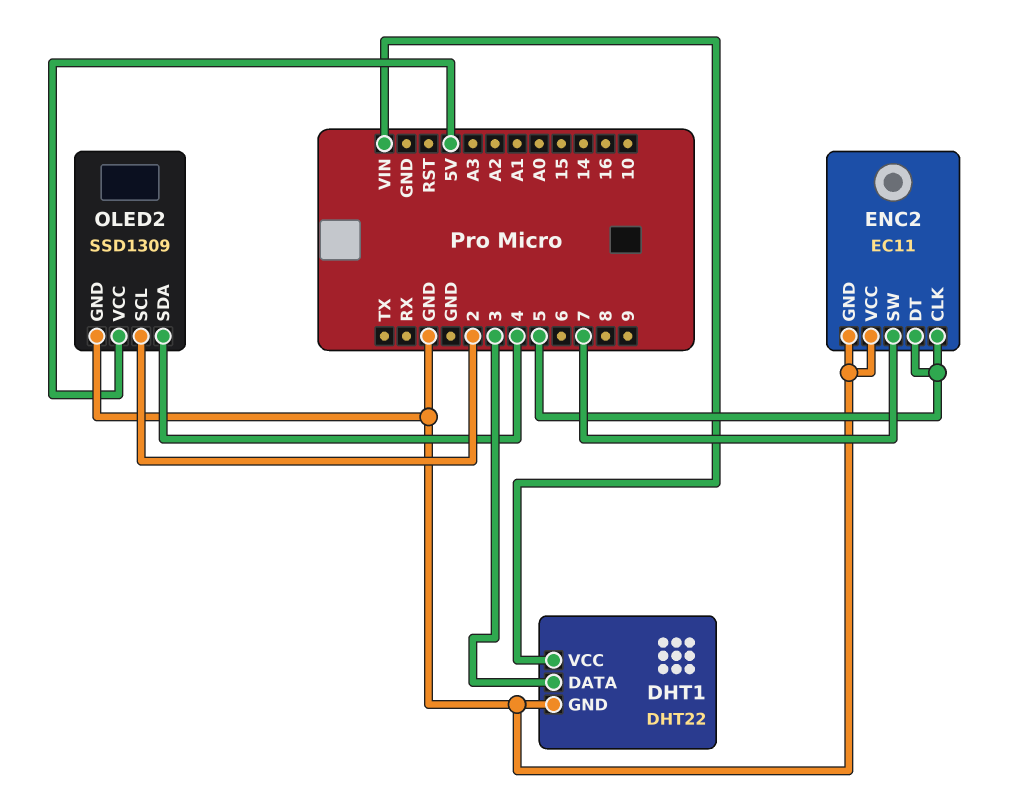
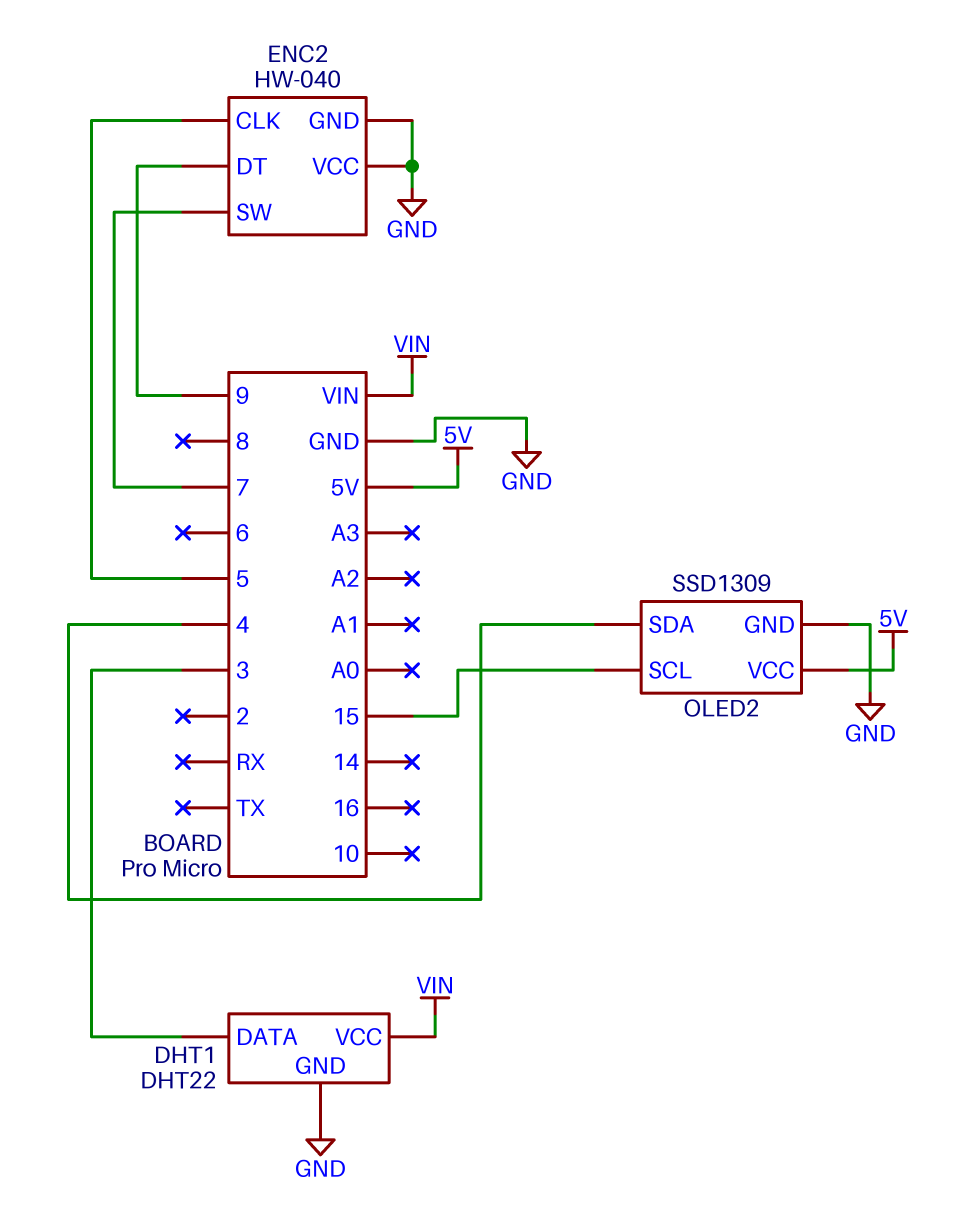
ENC2: EC11 -> HW-040
ENC2 pin DT: 5 -> 9
OLED2 pin SCL: 2 -> 15

